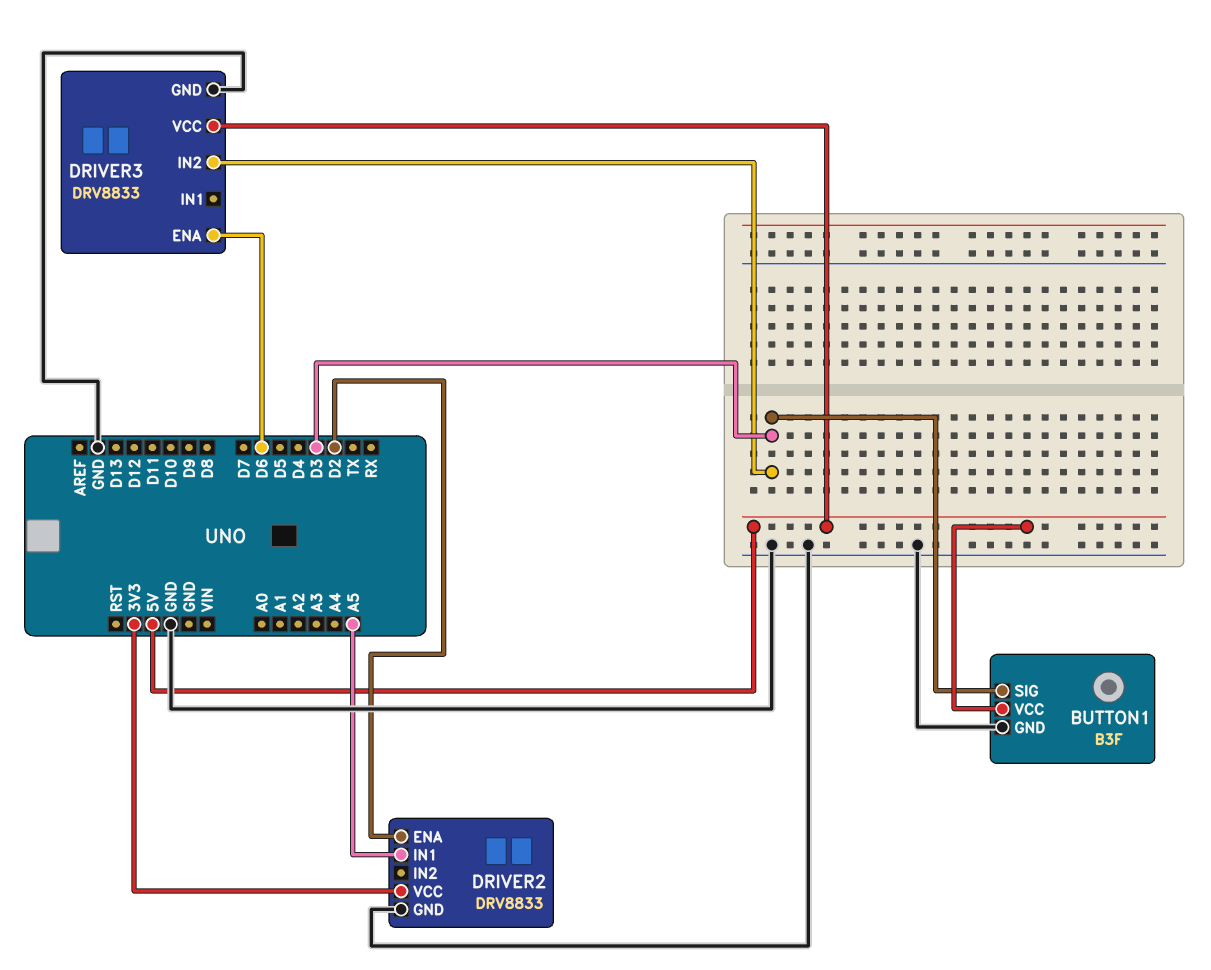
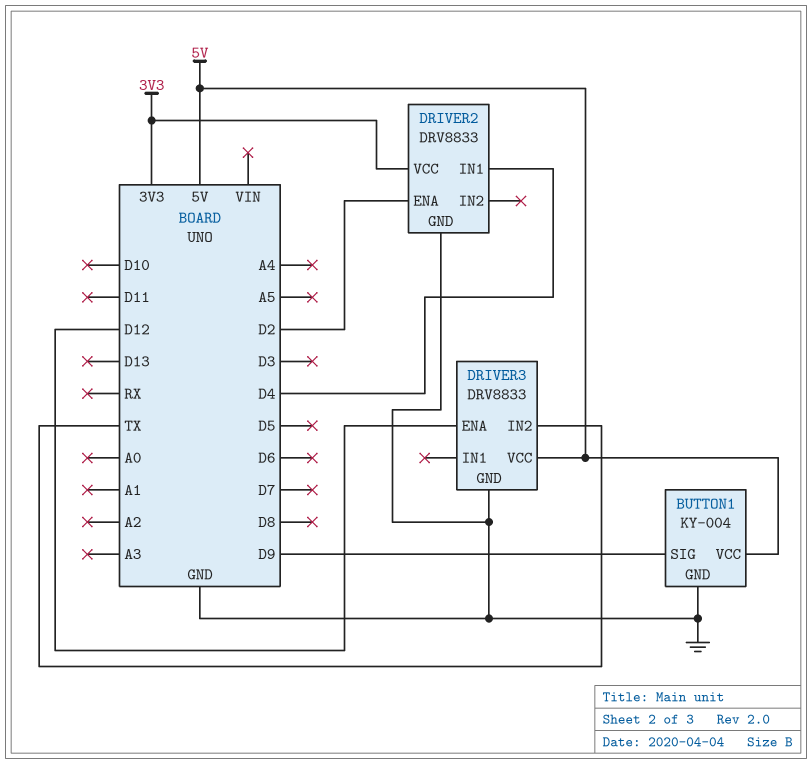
BUTTON1: B3F -> KY-004
BUTTON1 pin SIG: D3 -> D9
DRIVER2 pin IN1: A5 -> D4
DRIVER3 pin ENA: D6 -> D12
DRIVER3 pin IN2: D3 -> TX

